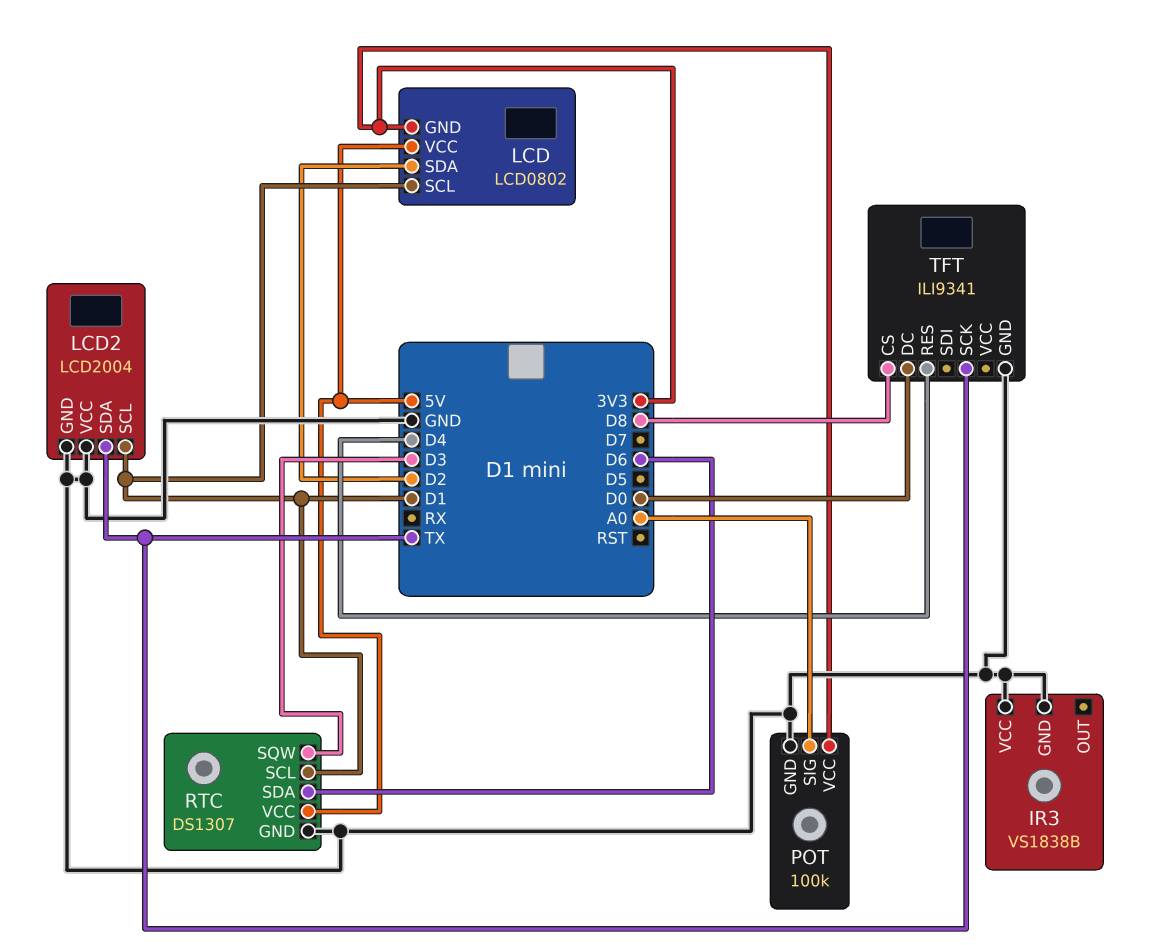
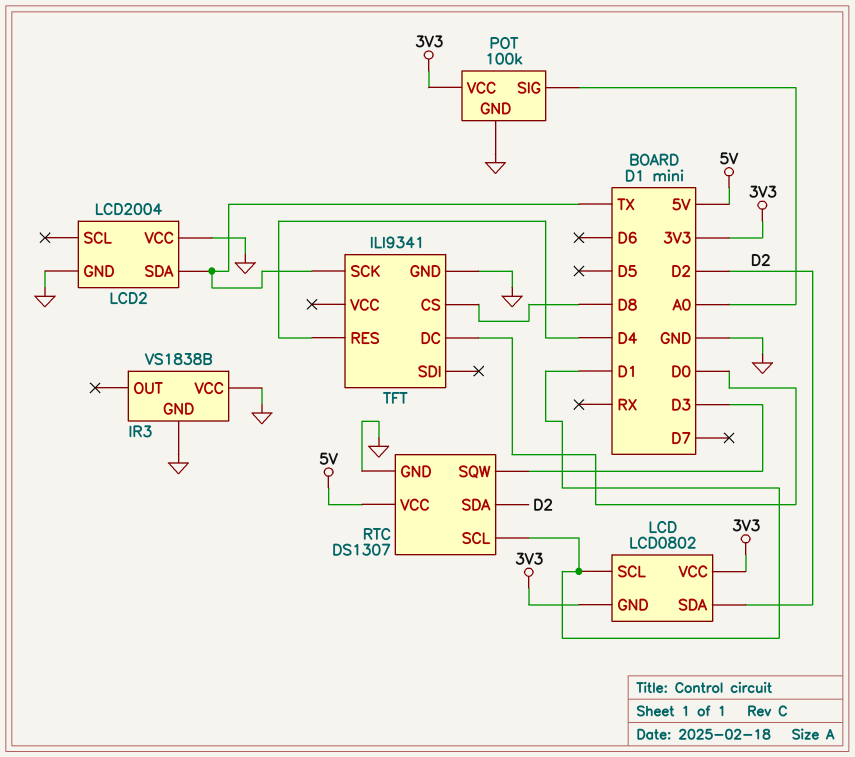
LCD pin VCC: 5V -> 3V3
LCD2 pin SCL: D1 -> none
RTC pin SDA: D6 -> D2

